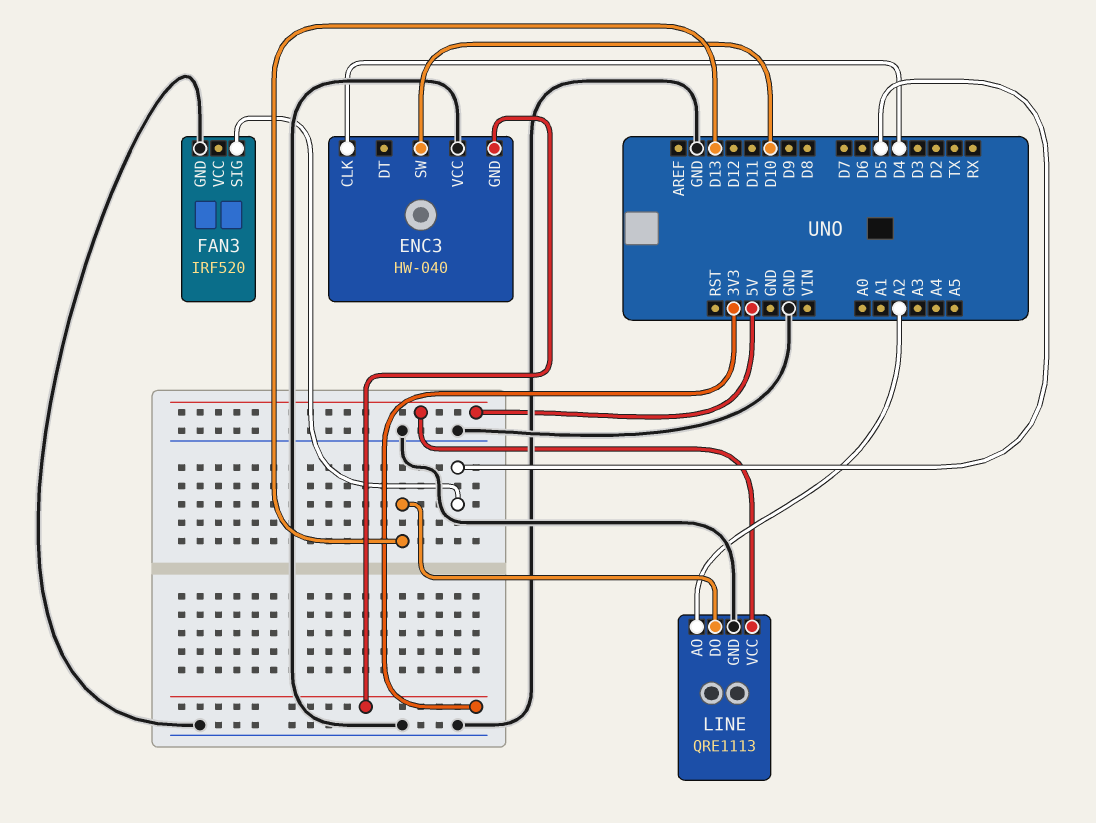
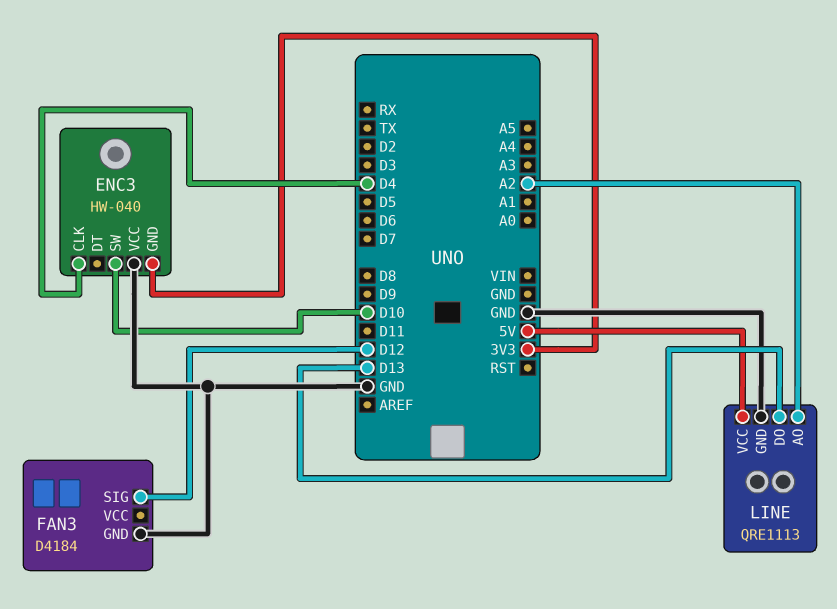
FAN3: IRF520 -> D4184
FAN3 pin SIG: D5 -> D12

